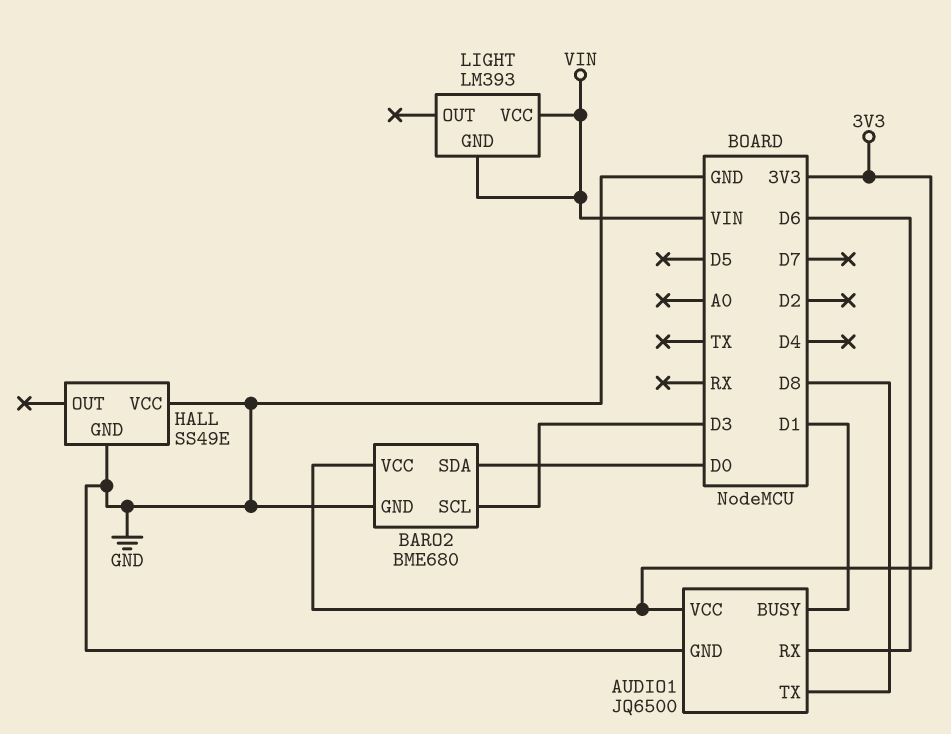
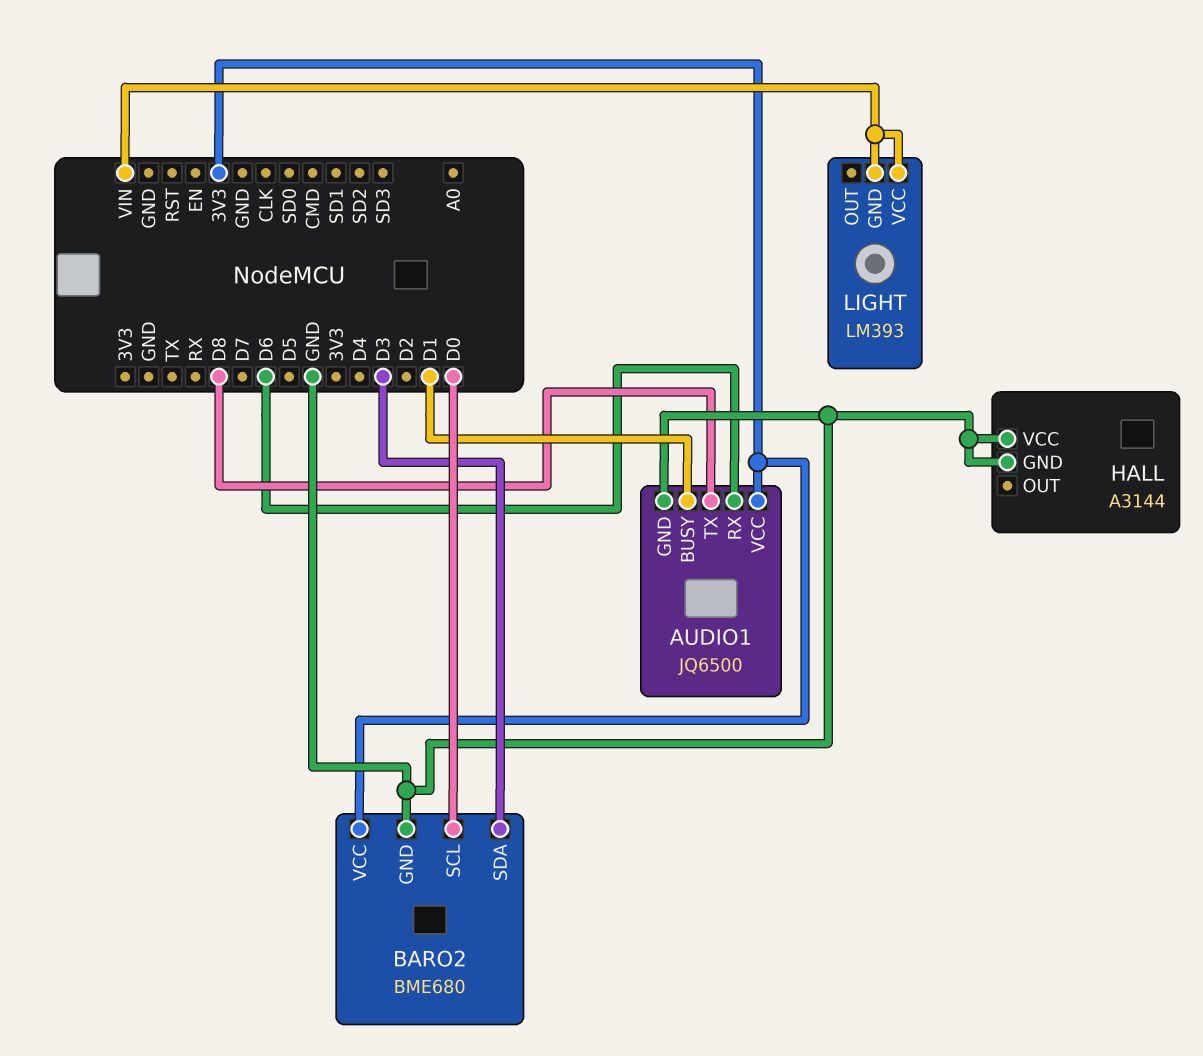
BARO2 pin SCL: D3 -> D0
BARO2 pin SDA: D0 -> D3
HALL: SS49E -> A3144

